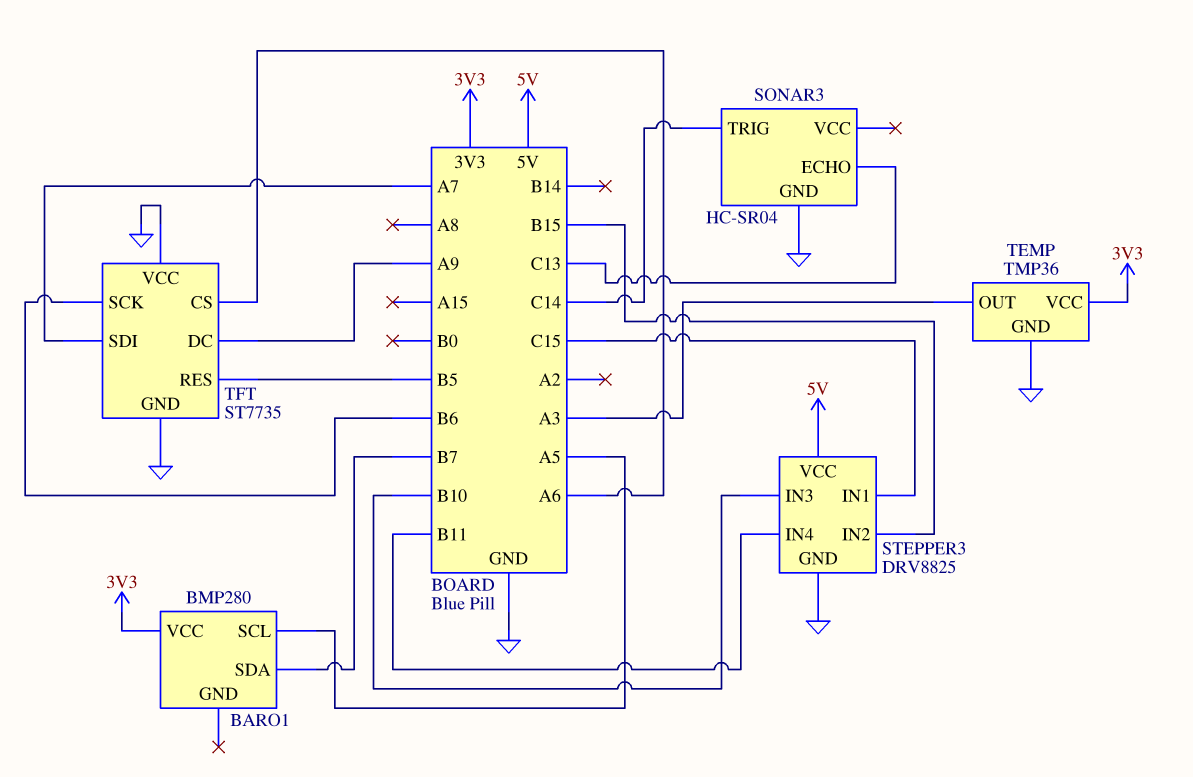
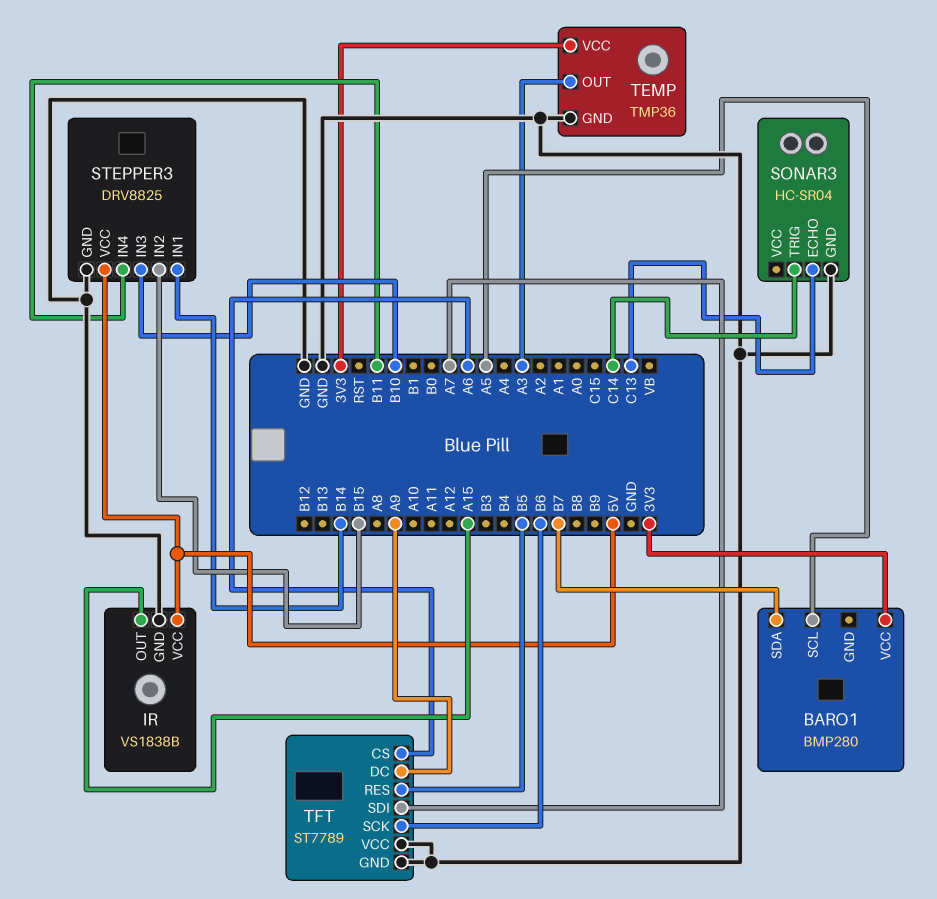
IR: none -> VS1838B
IR pin GND: none -> GND
IR pin OUT: none -> A15
IR pin VCC: none -> 5V
STEPPER3 pin IN1: C15 -> B14
TFT: ST7735 -> ST7789

